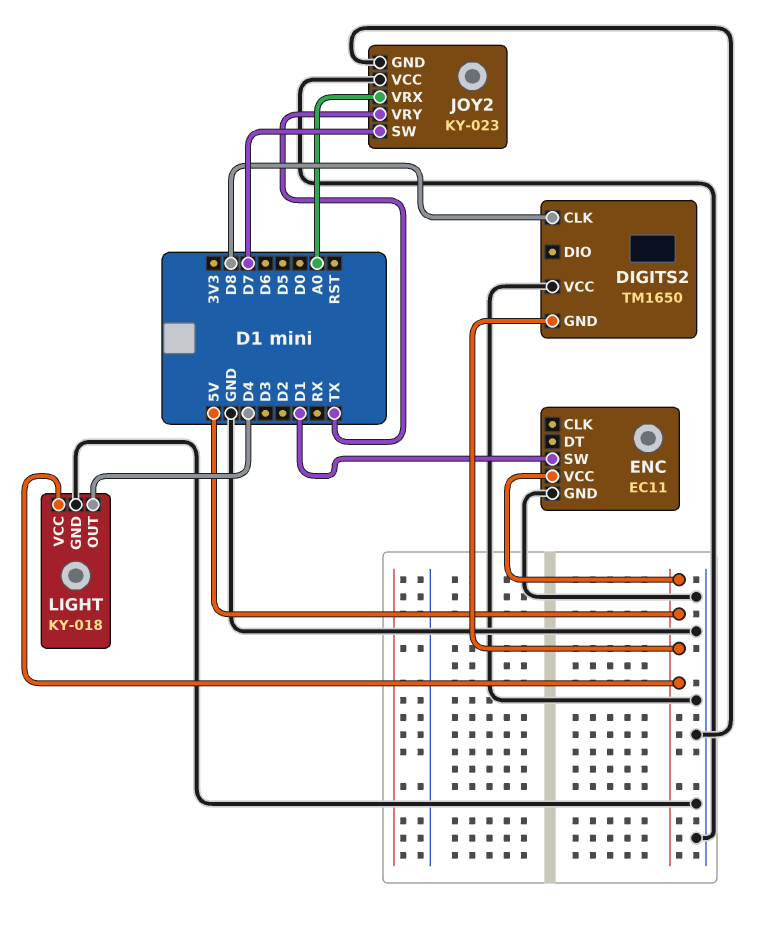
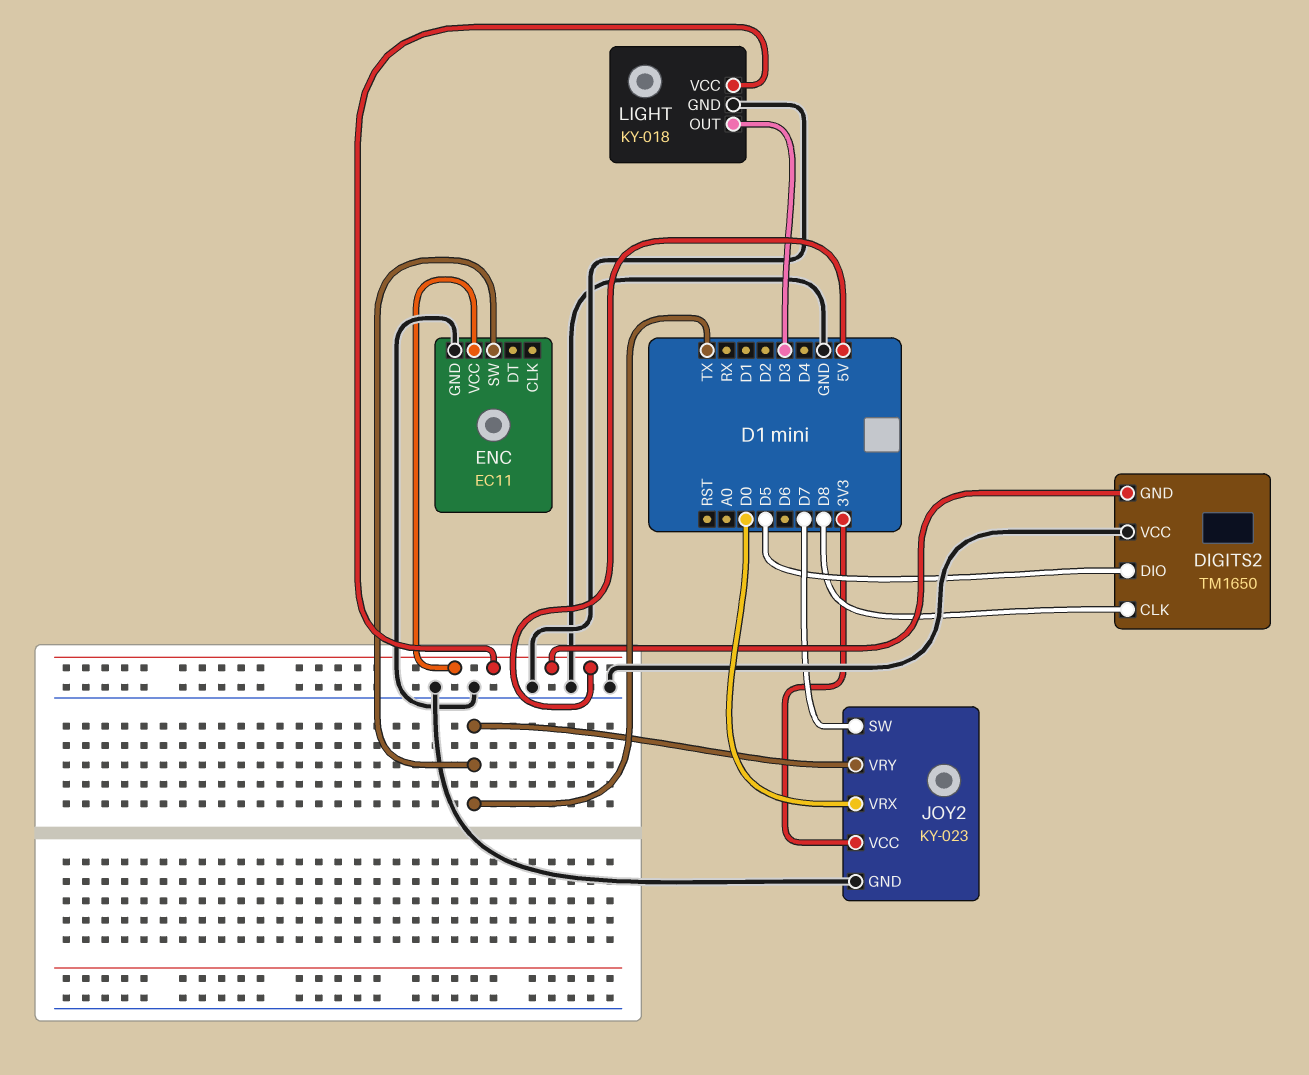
DIGITS2 pin DIO: none -> D5
ENC pin SW: D1 -> TX
JOY2 pin VCC: GND -> 3V3
JOY2 pin VRX: A0 -> D0
LIGHT pin OUT: D4 -> D3

